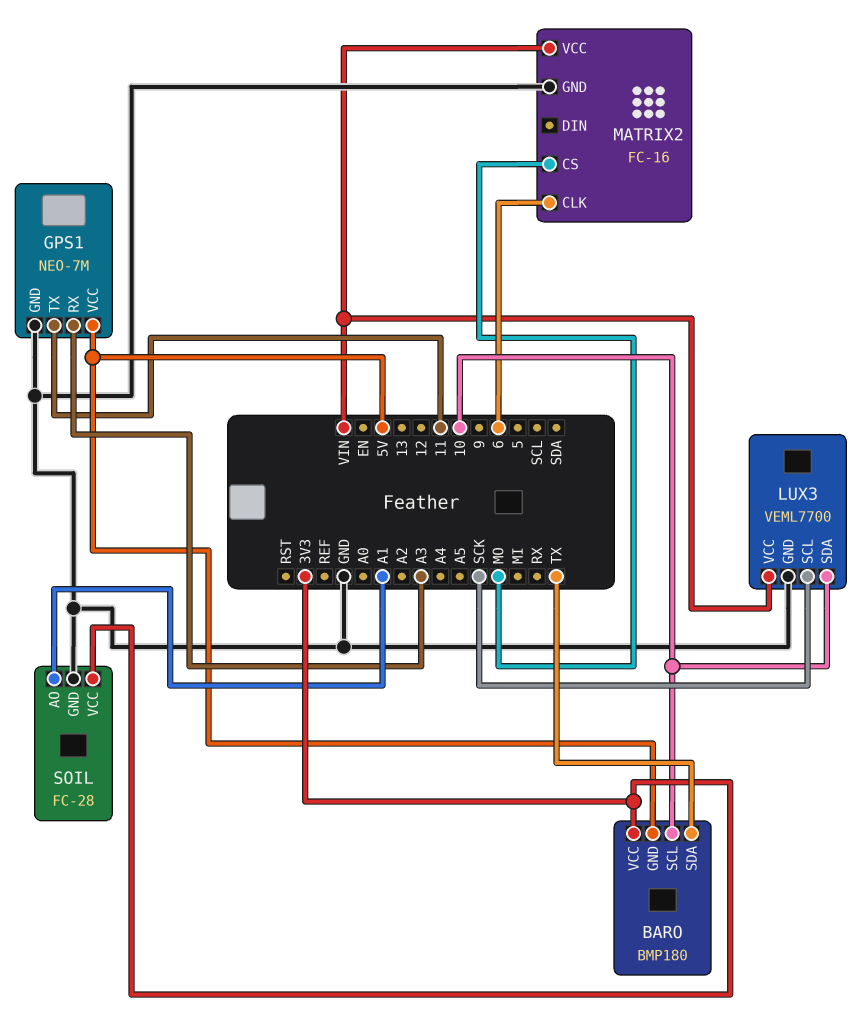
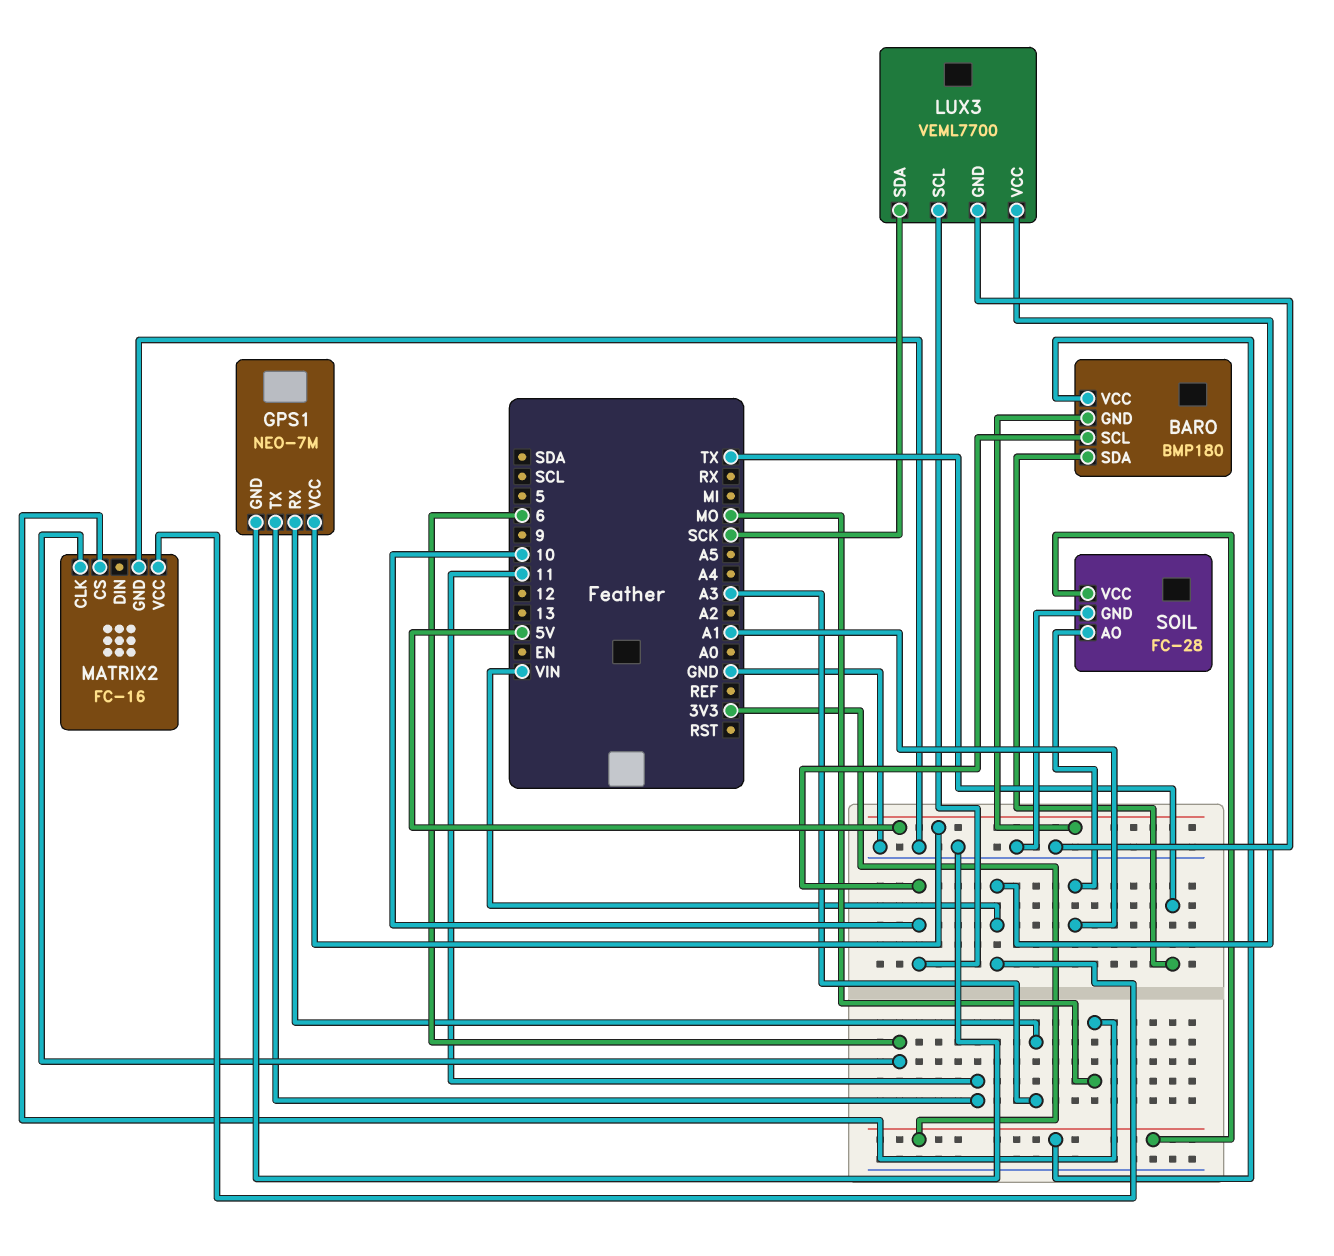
LUX3 pin SCL: SCK -> 10
LUX3 pin SDA: 10 -> SCK

